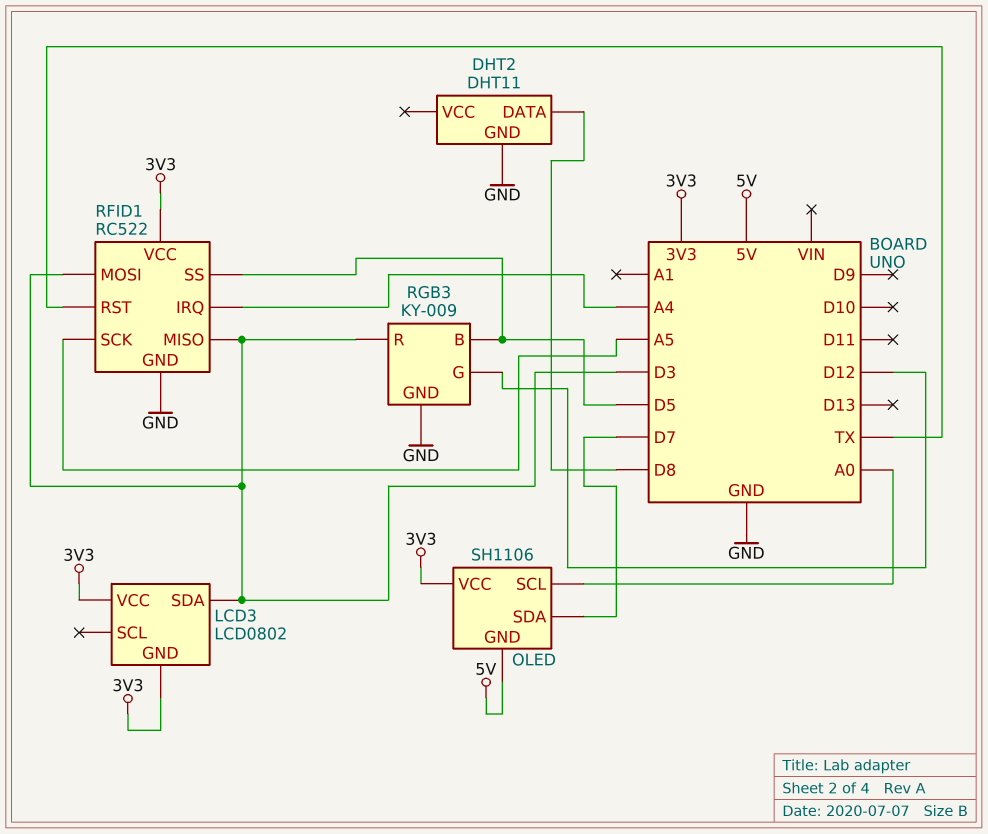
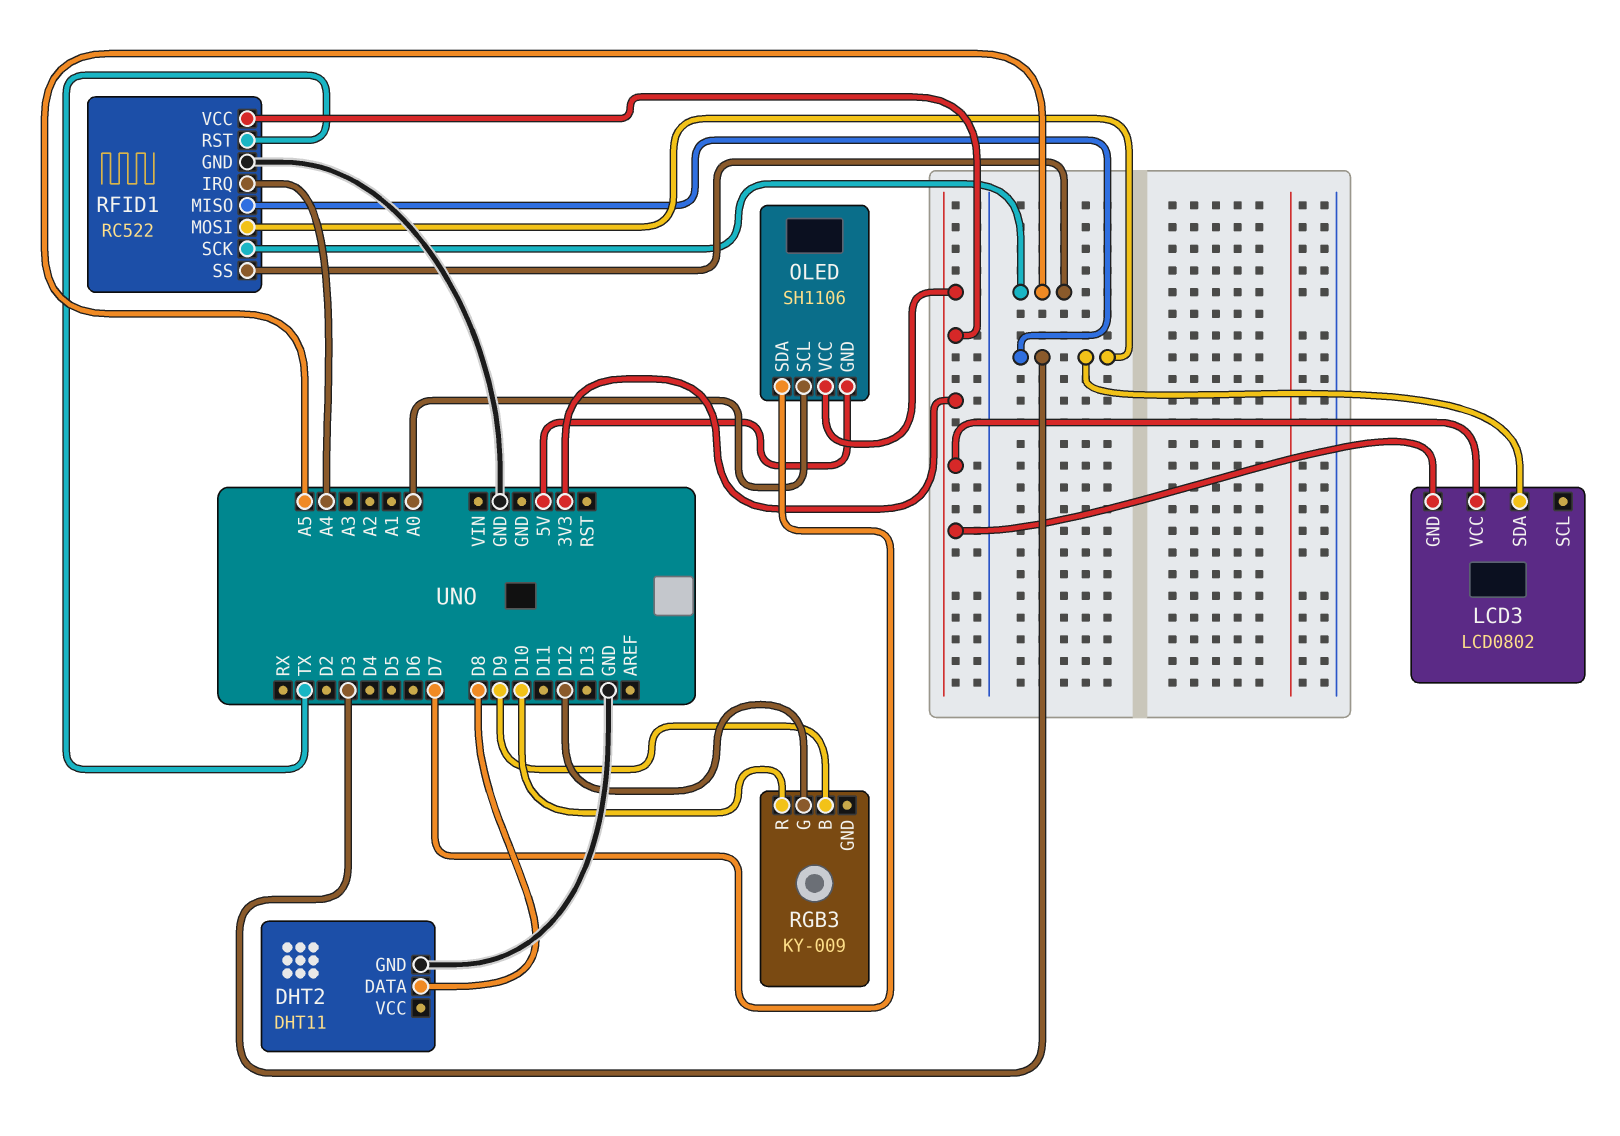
RFID1 pin SS: D5 -> A5
RGB3 pin B: D5 -> D9
RGB3 pin GND: GND -> none
RGB3 pin R: D3 -> D10

